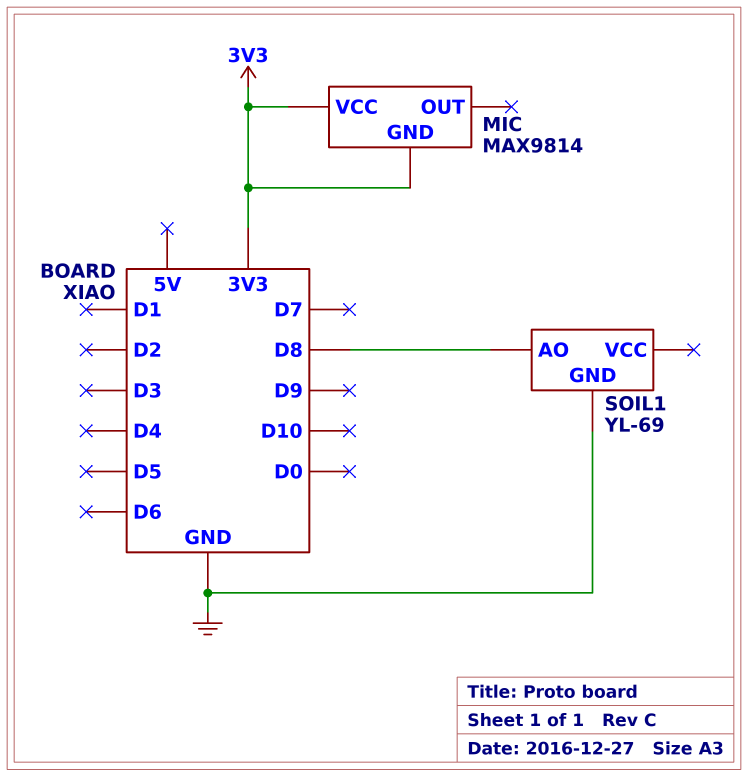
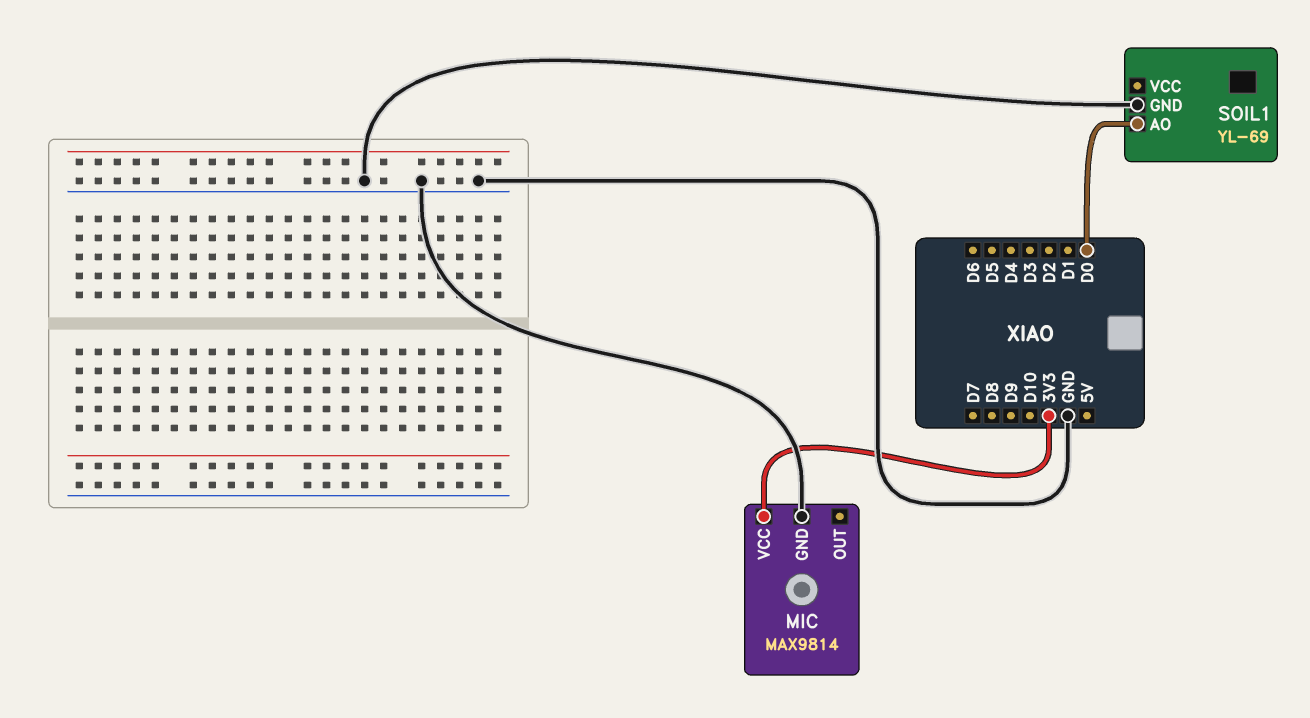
MIC pin GND: 3V3 -> GND
SOIL1 pin AO: D8 -> D0

